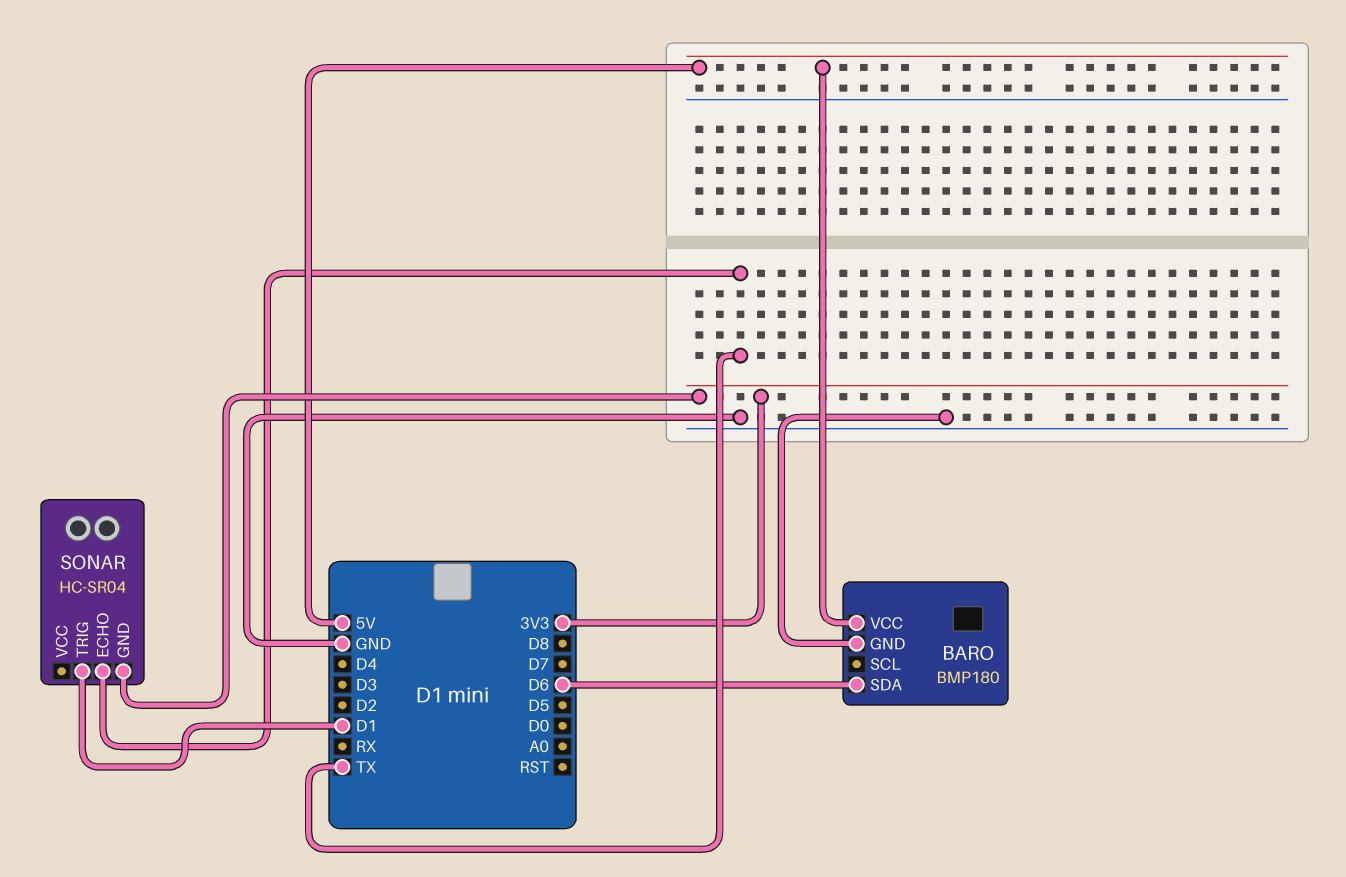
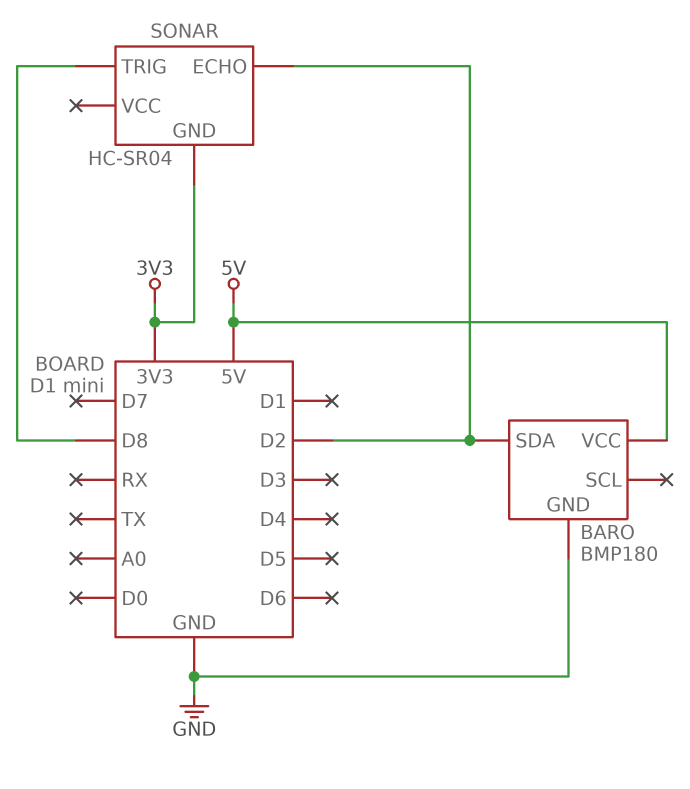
BARO pin SDA: D6 -> D2
SONAR pin ECHO: TX -> D2
SONAR pin TRIG: D1 -> D8

